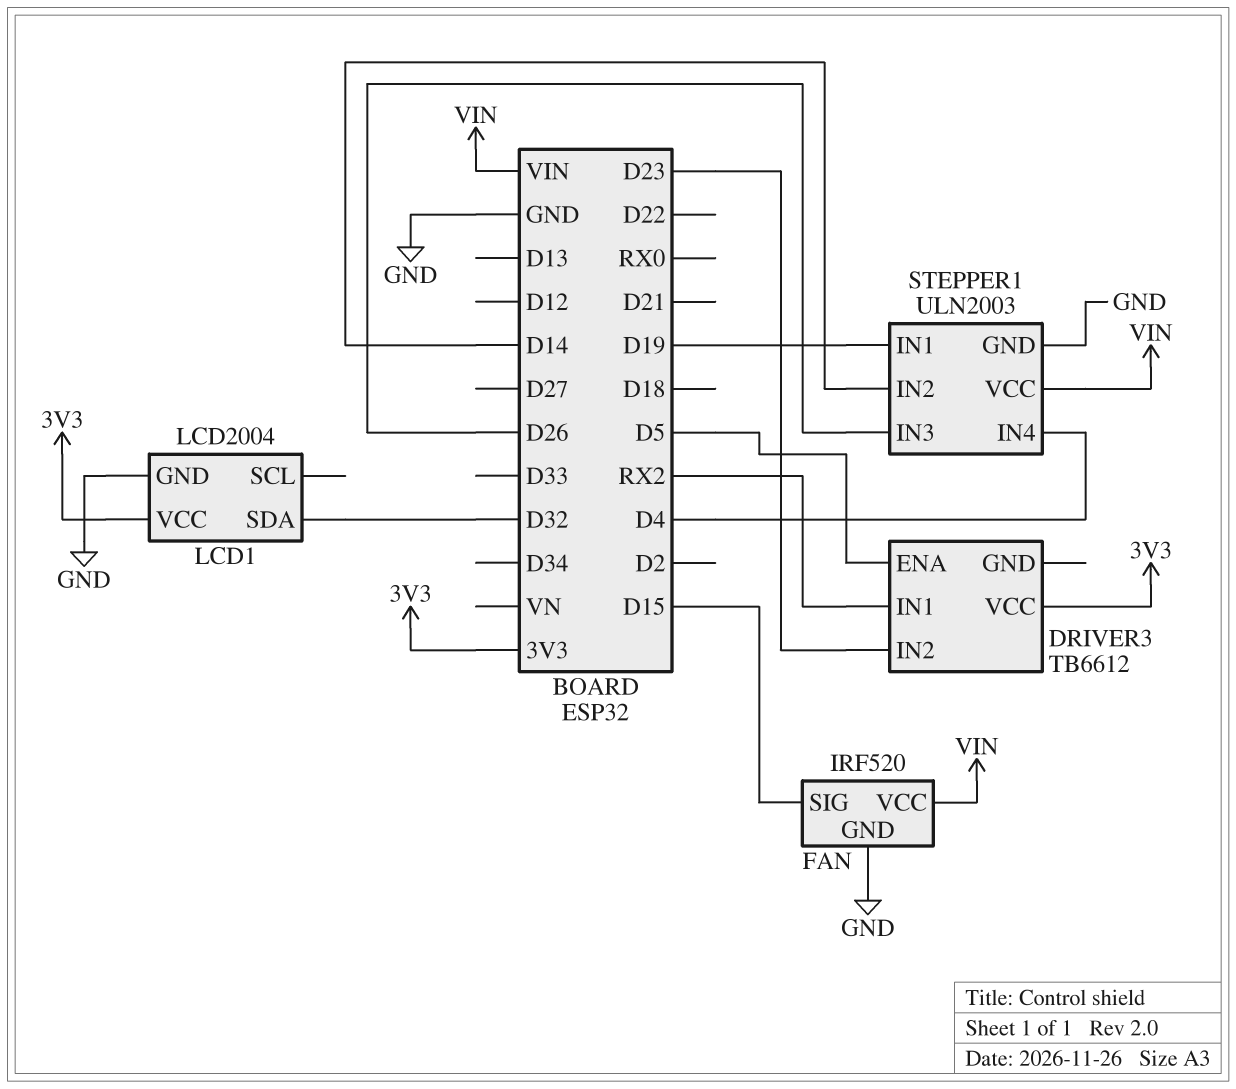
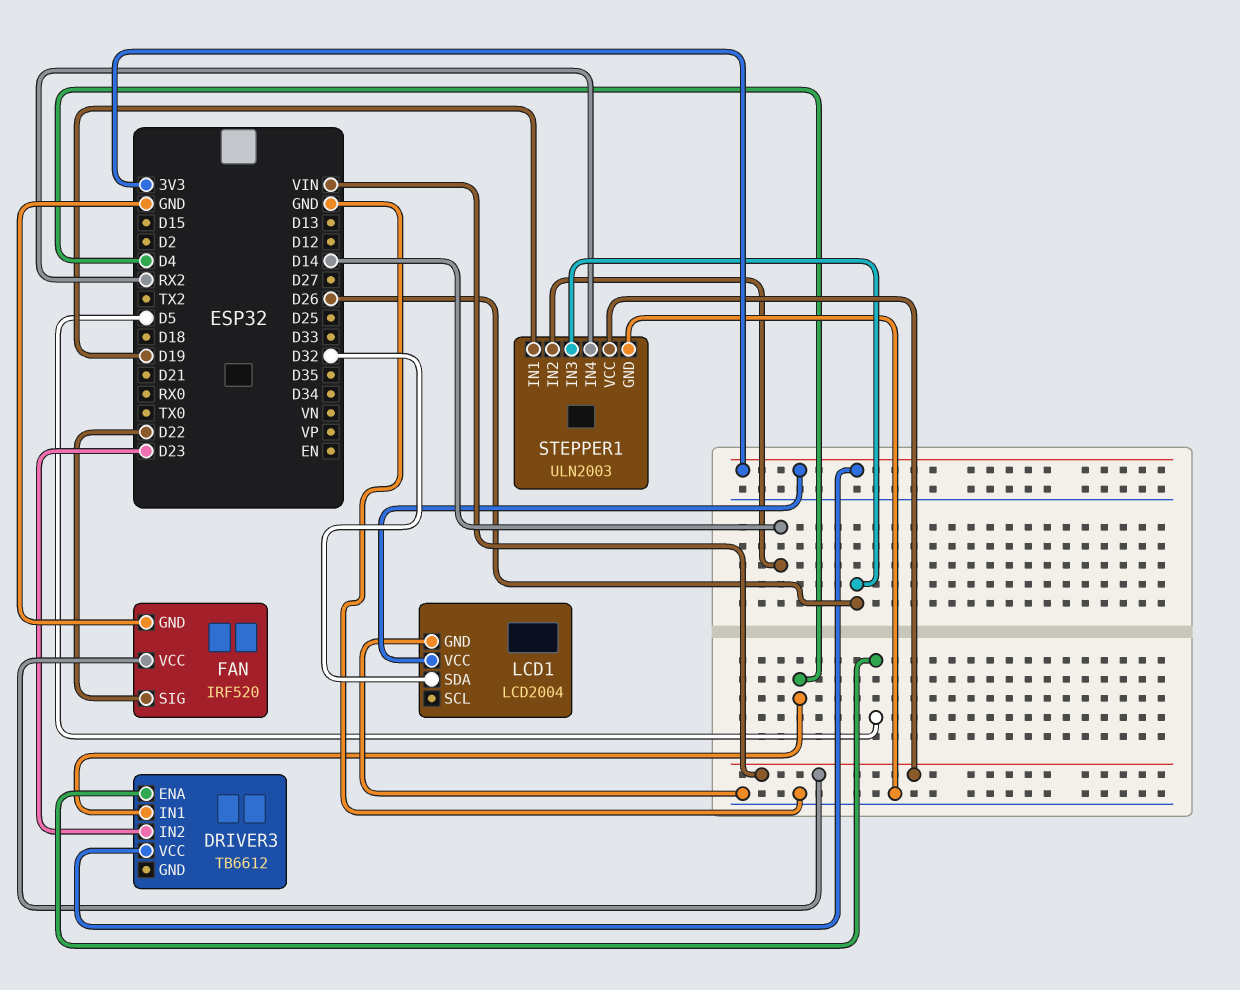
DRIVER3 pin IN1: RX2 -> D4
FAN pin SIG: D15 -> D22
STEPPER1 pin IN4: D4 -> RX2

